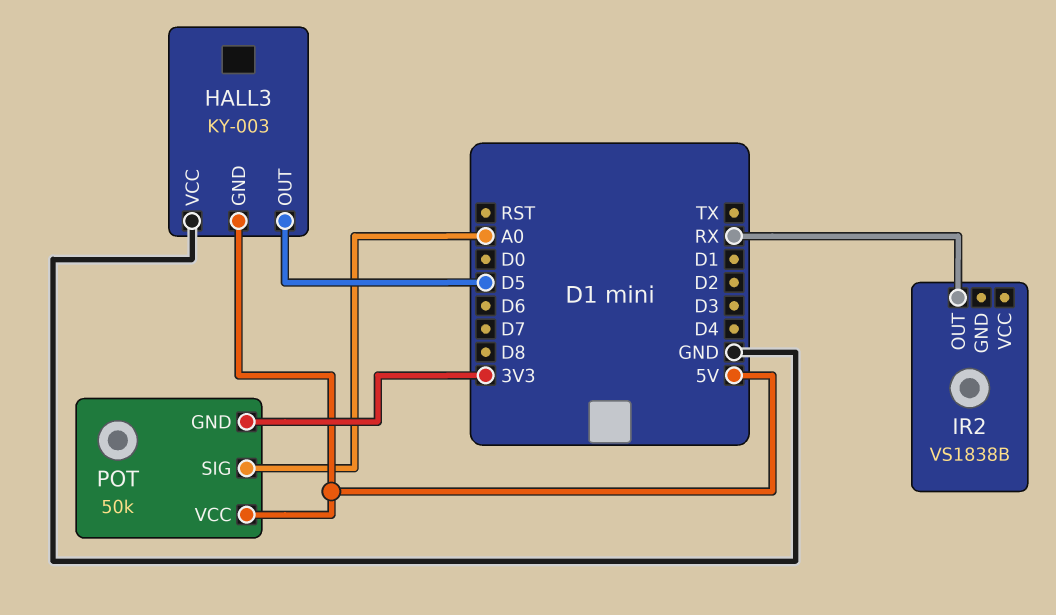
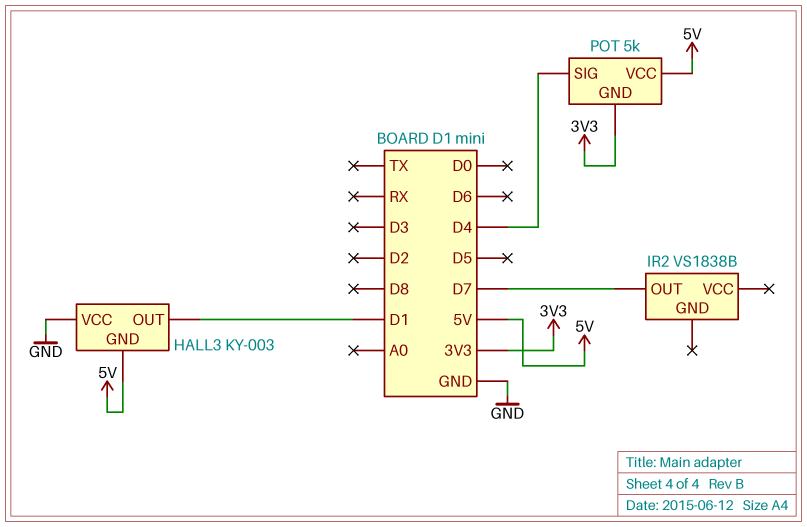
HALL3 pin OUT: D5 -> D1
IR2 pin OUT: RX -> D7
POT: 50k -> 5k
POT pin SIG: A0 -> D4

